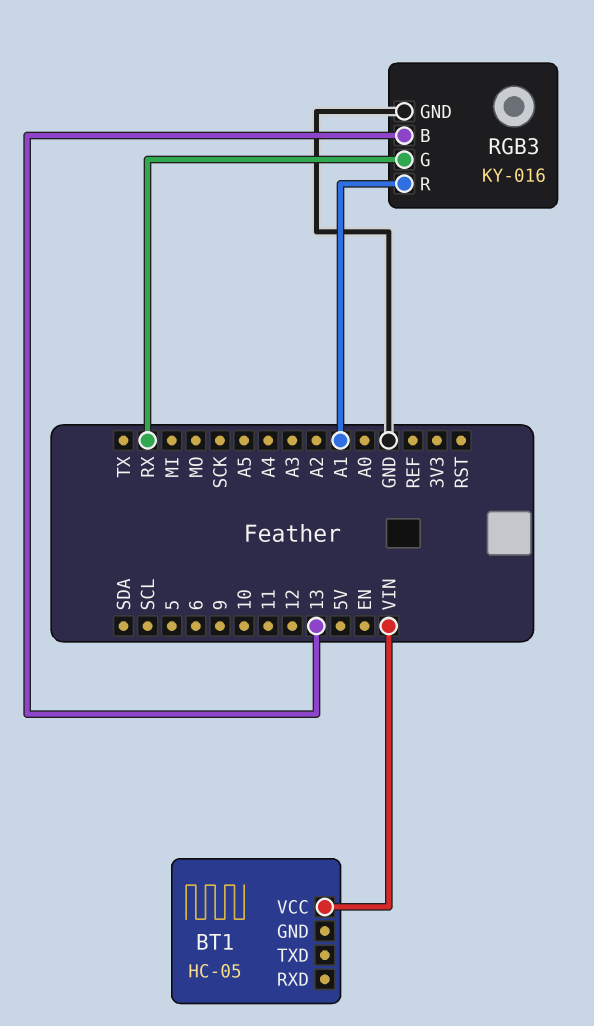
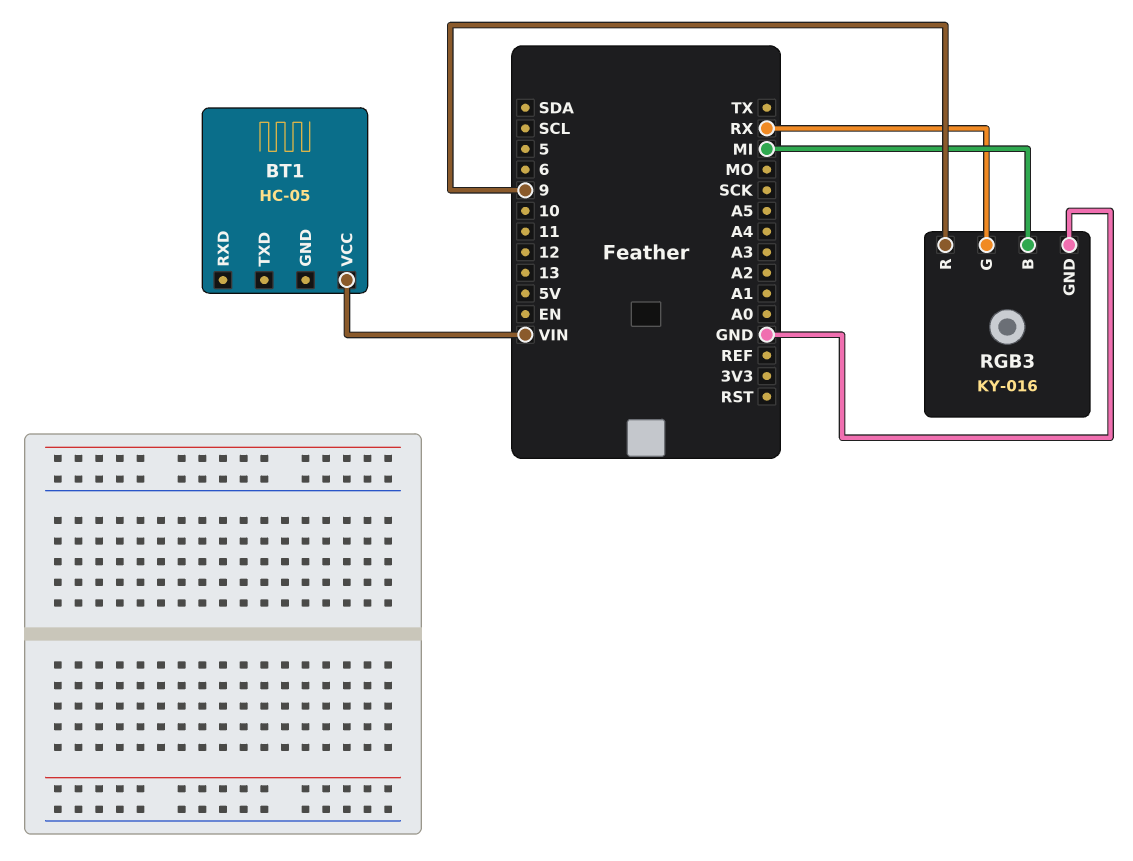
RGB3 pin B: 13 -> MI
RGB3 pin R: A1 -> 9

